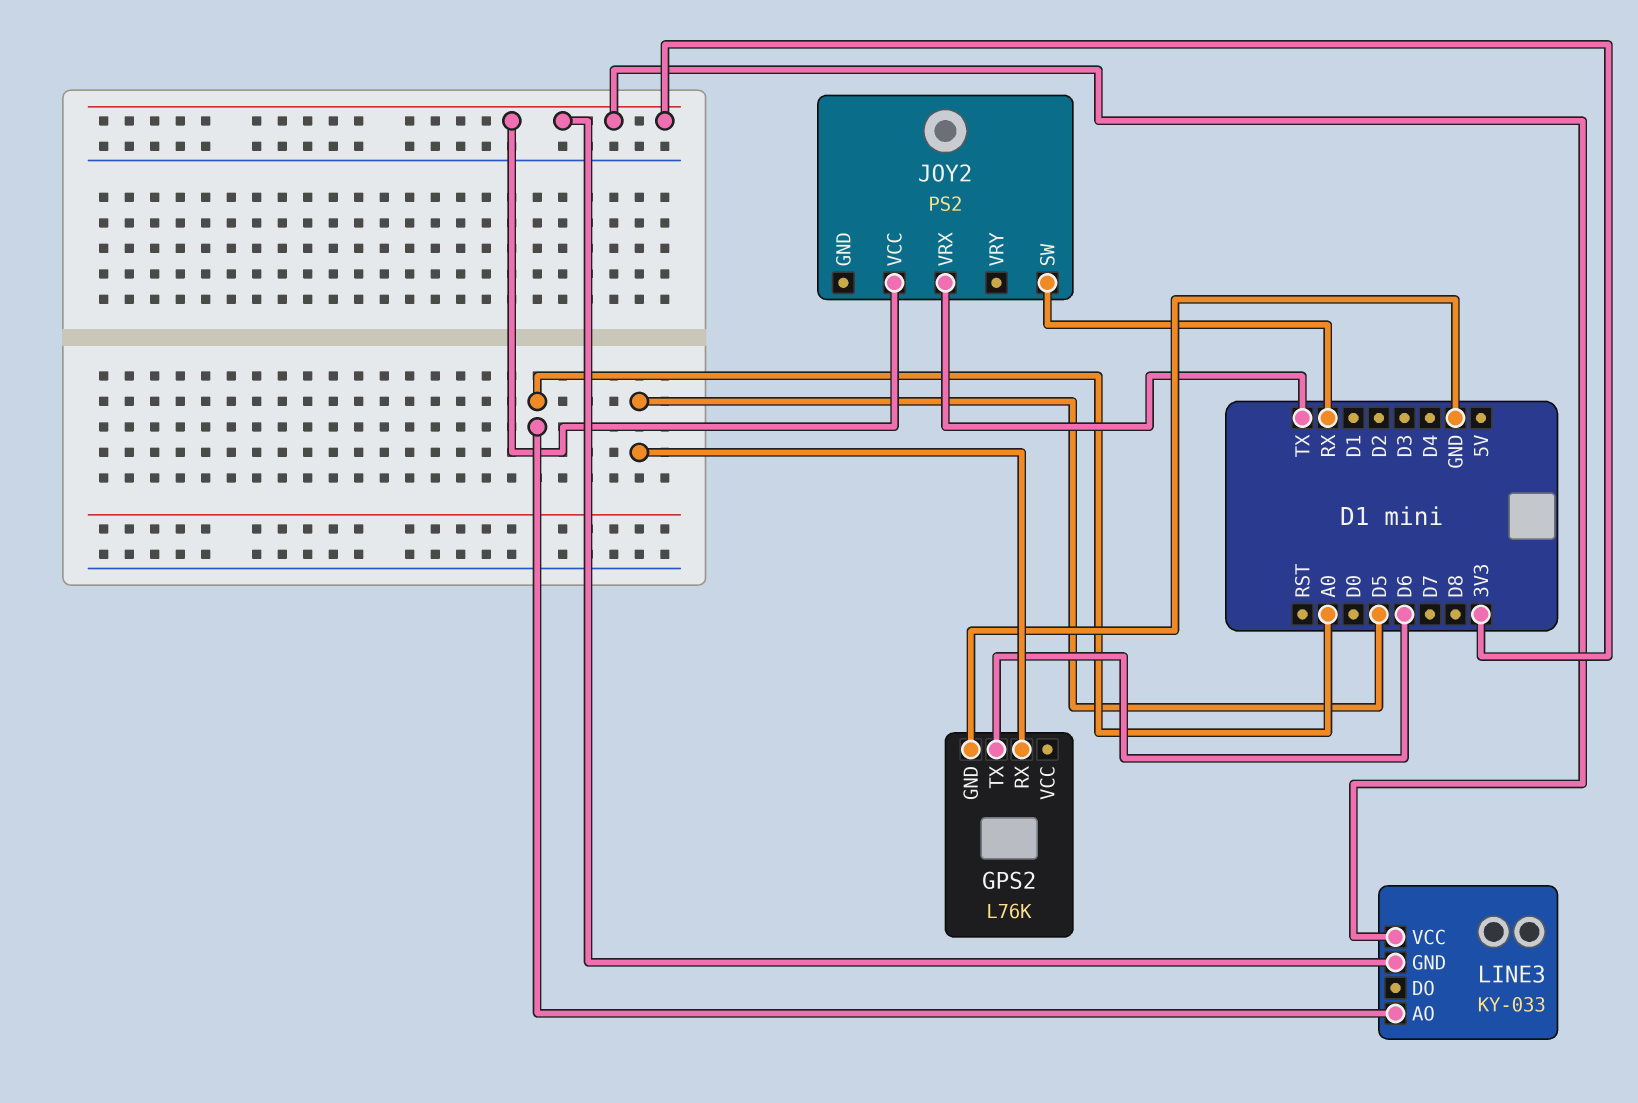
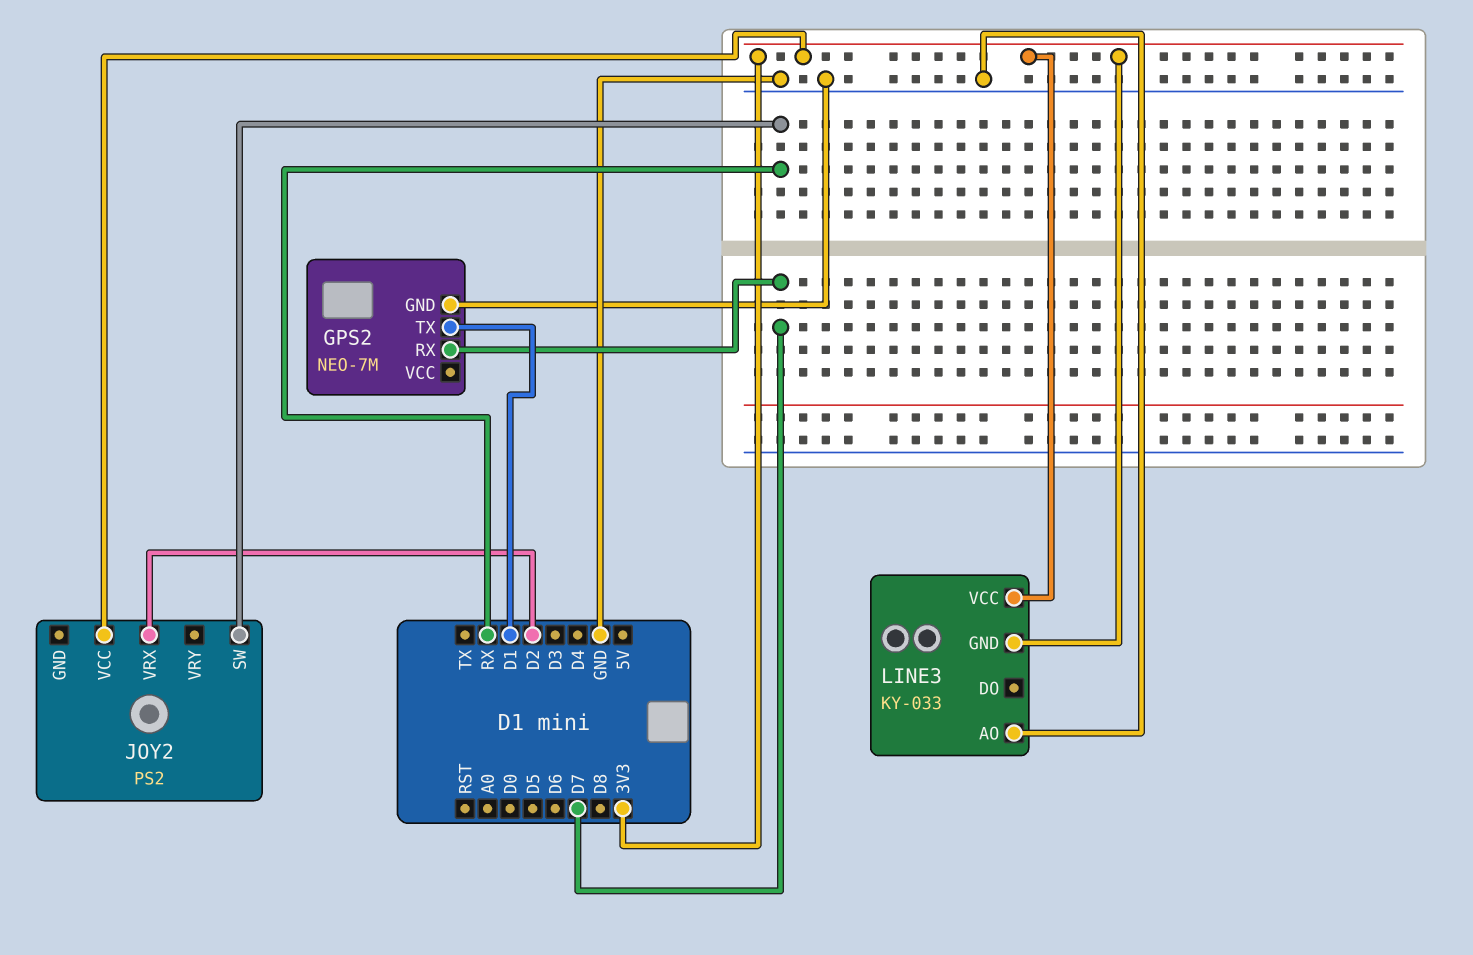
GPS2: L76K -> NEO-7M
GPS2 pin RX: D5 -> D7
GPS2 pin TX: D6 -> D1
JOY2 pin VRX: TX -> D2
LINE3 pin AO: A0 -> GND

